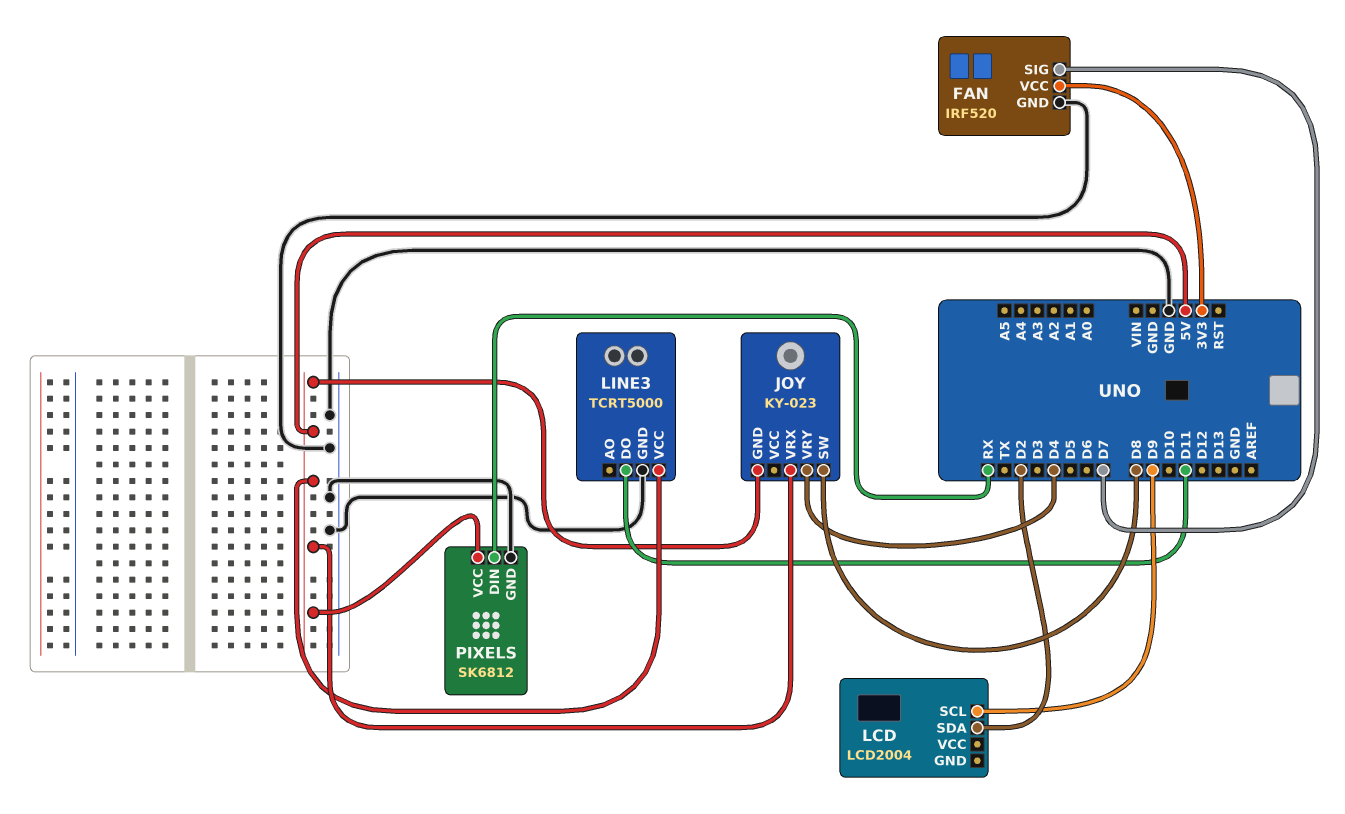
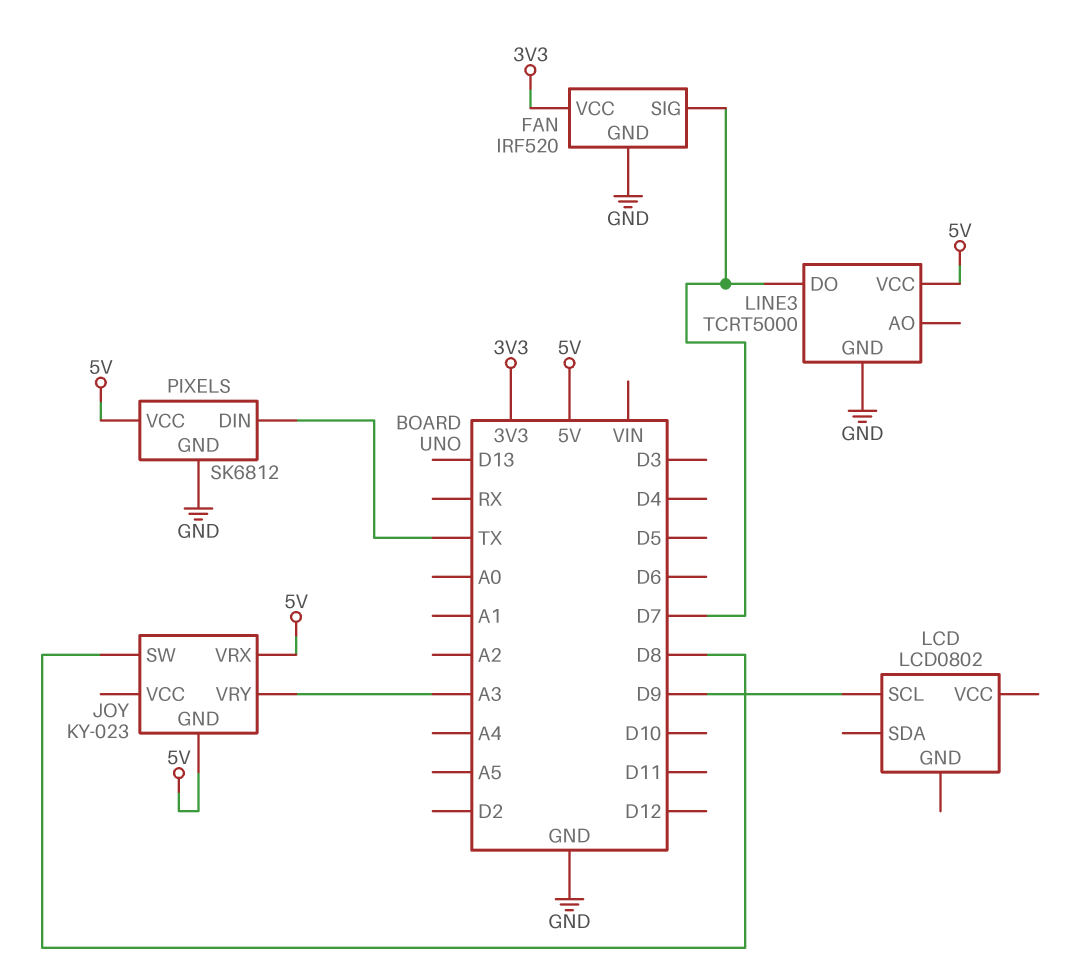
JOY pin VRY: D4 -> A3
LCD: LCD2004 -> LCD0802
LCD pin SDA: D2 -> none
LINE3 pin DO: D11 -> D7
PIXELS pin DIN: RX -> TX

